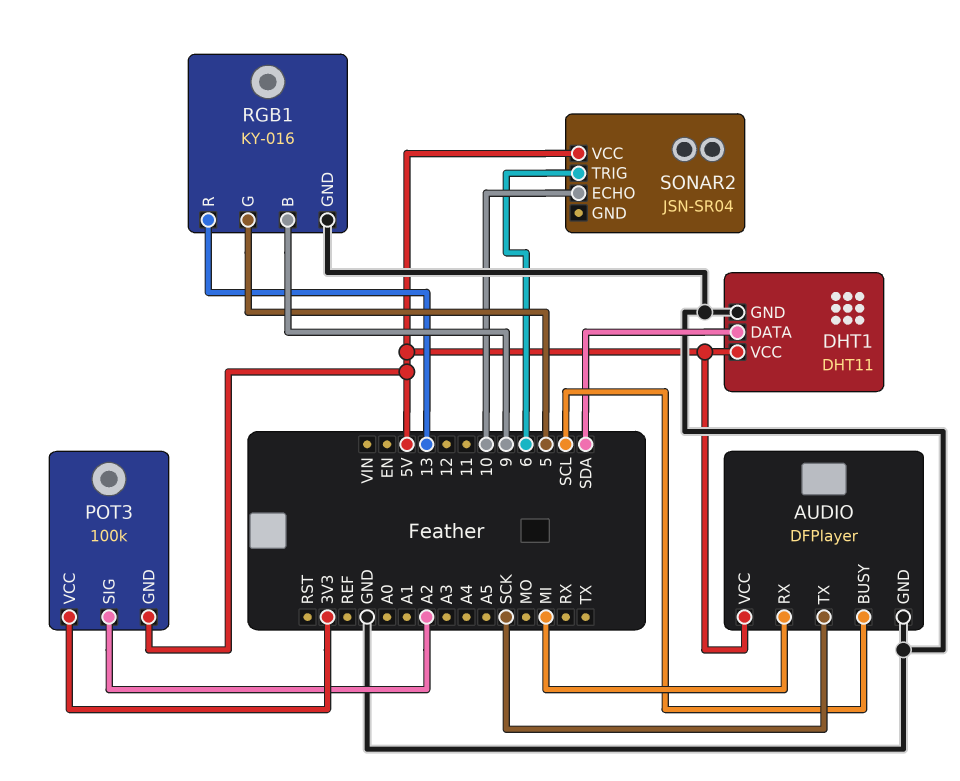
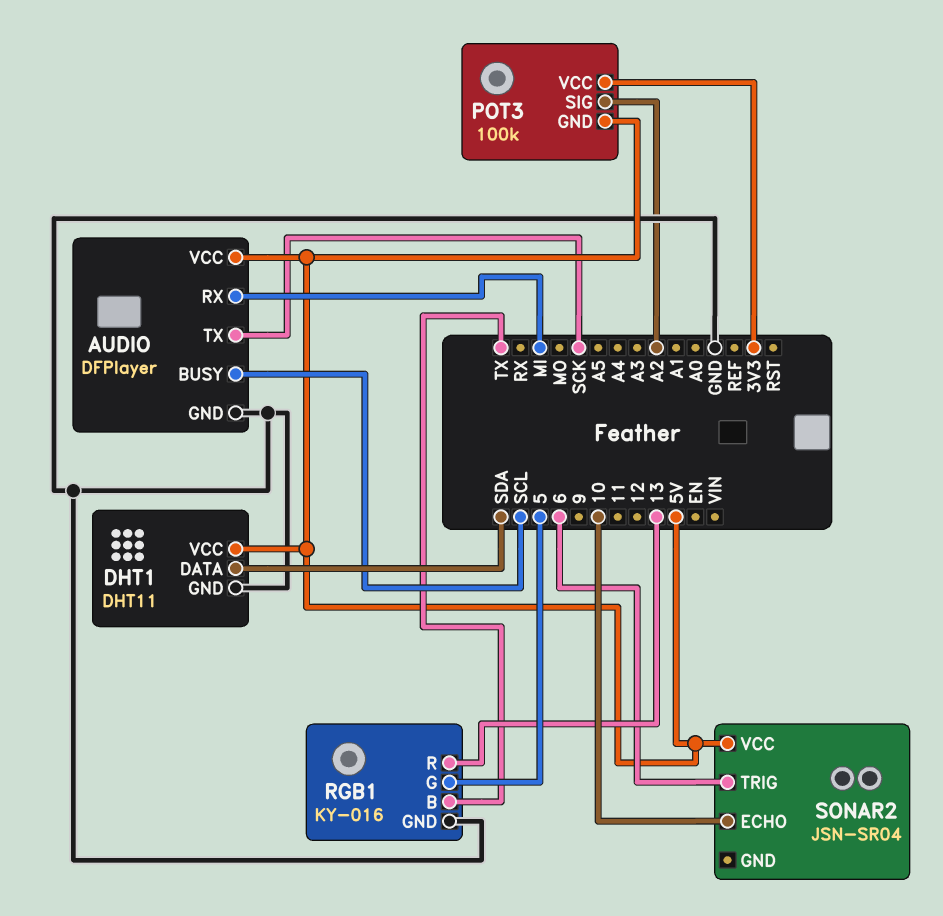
RGB1 pin B: 9 -> TX

